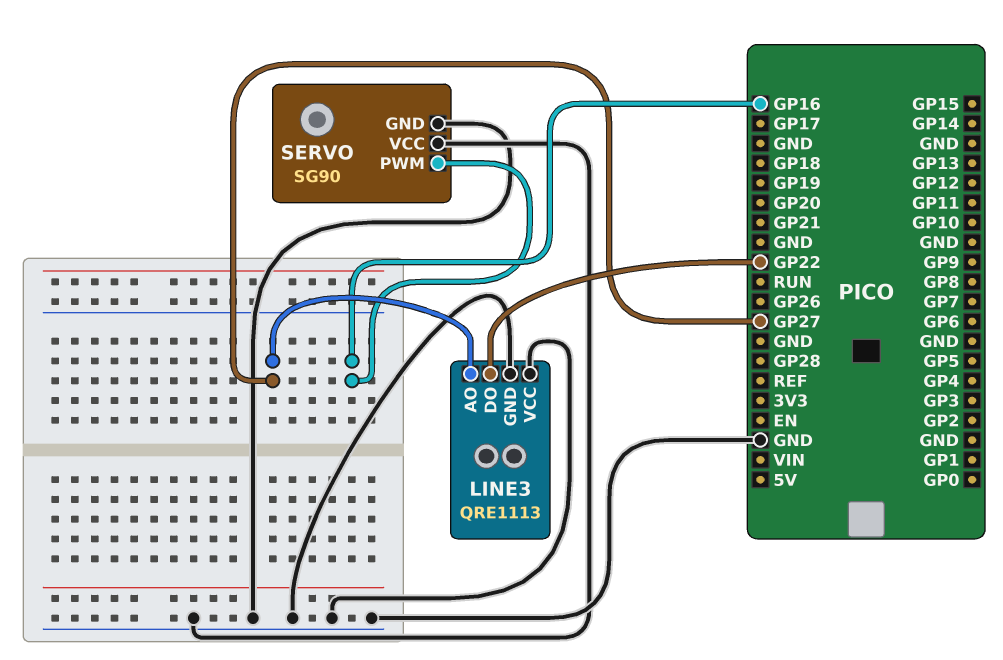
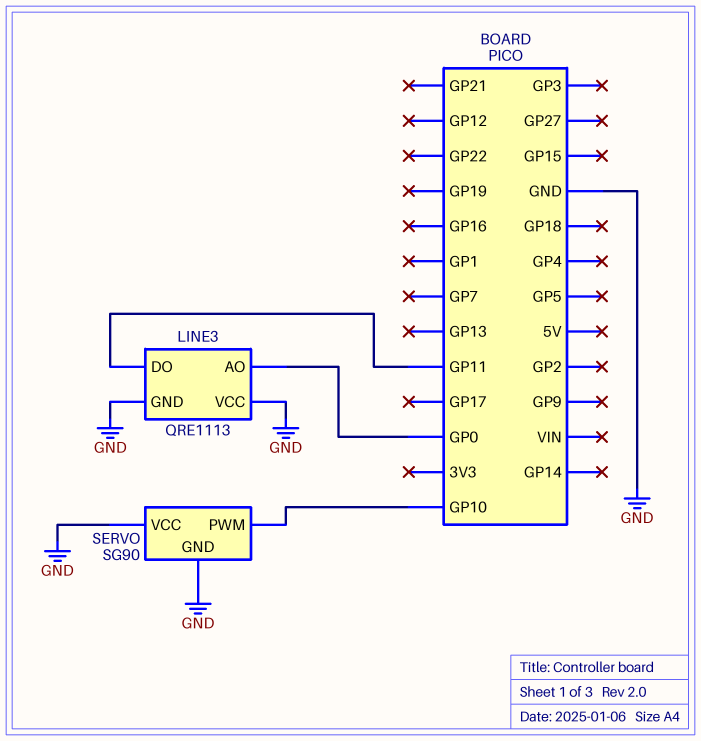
LINE3 pin AO: GP27 -> GP0
LINE3 pin DO: GP22 -> GP11
SERVO pin PWM: GP16 -> GP10

